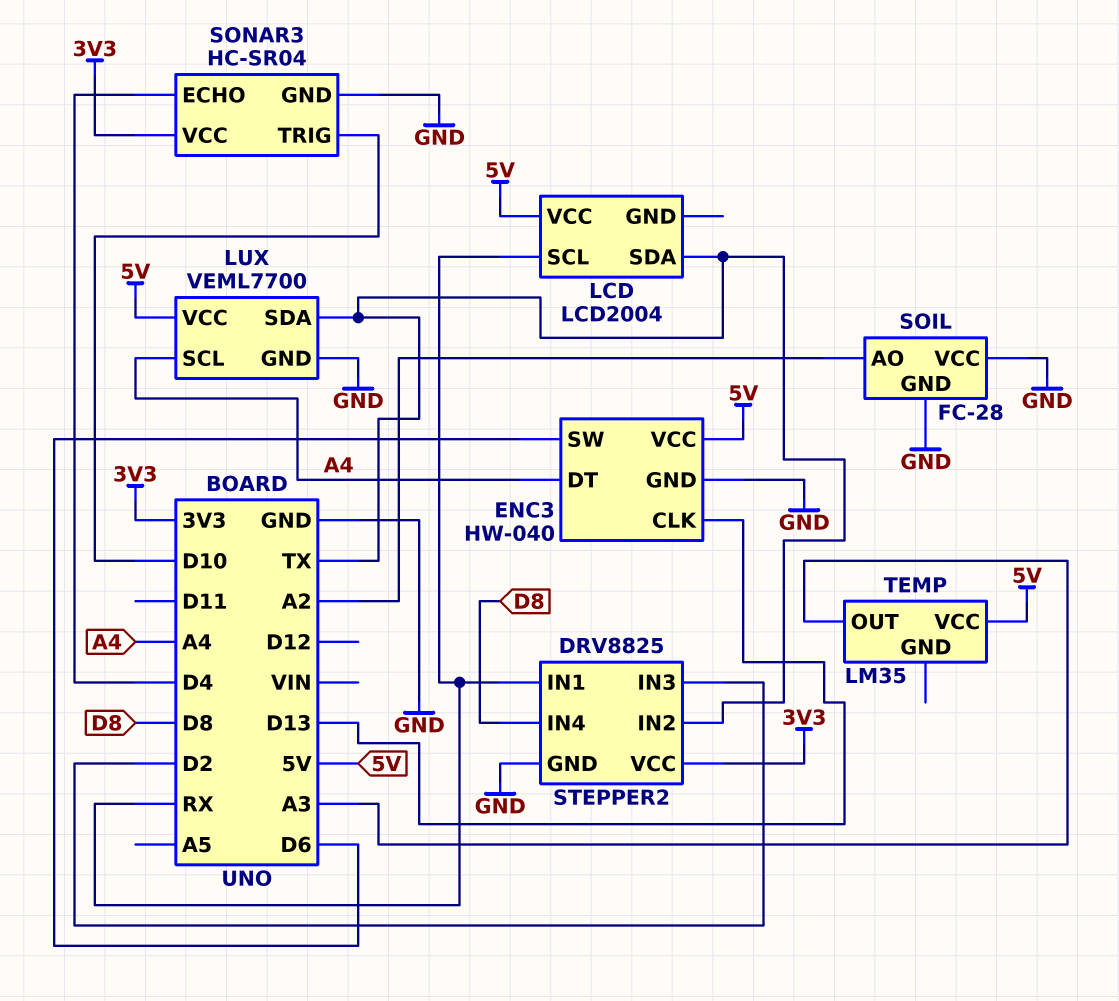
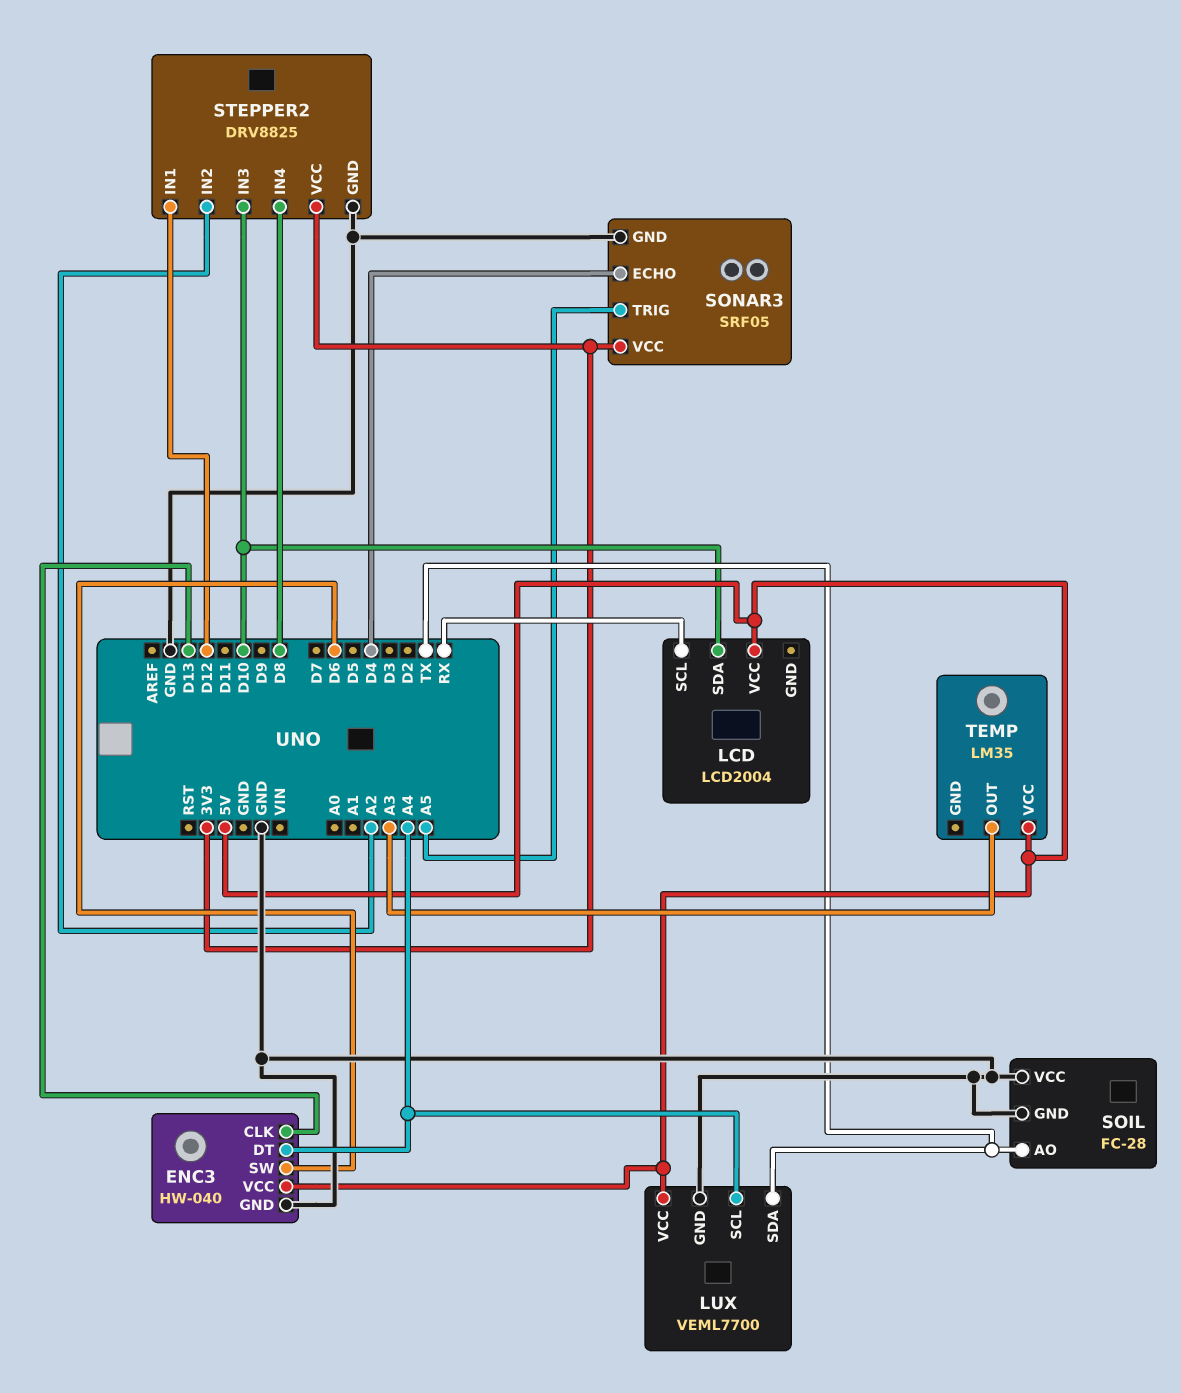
LCD pin SDA: TX -> D10
SOIL pin AO: A2 -> TX
SONAR3: HC-SR04 -> SRF05
SONAR3 pin TRIG: D10 -> A5
STEPPER2 pin IN1: RX -> D12
STEPPER2 pin IN2: TX -> A2
STEPPER2 pin IN3: D2 -> D10

